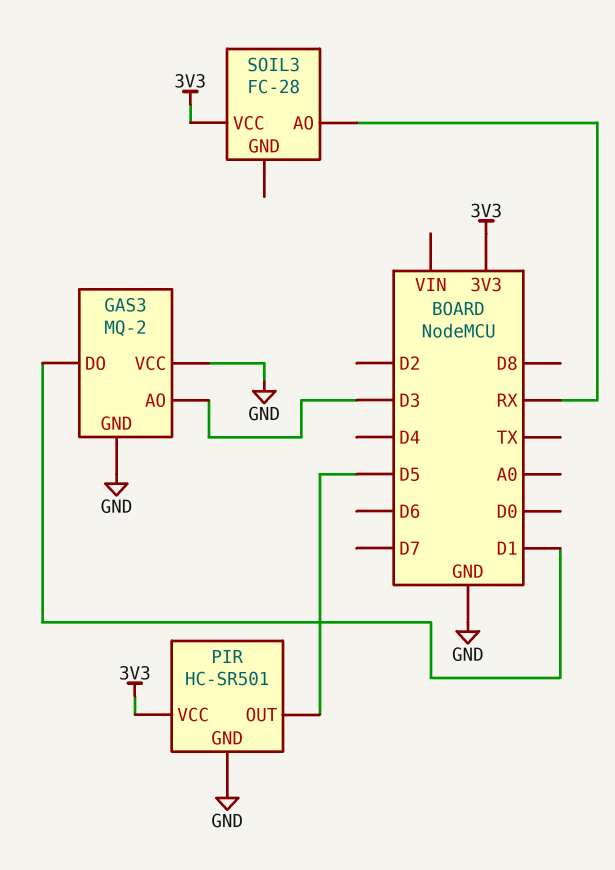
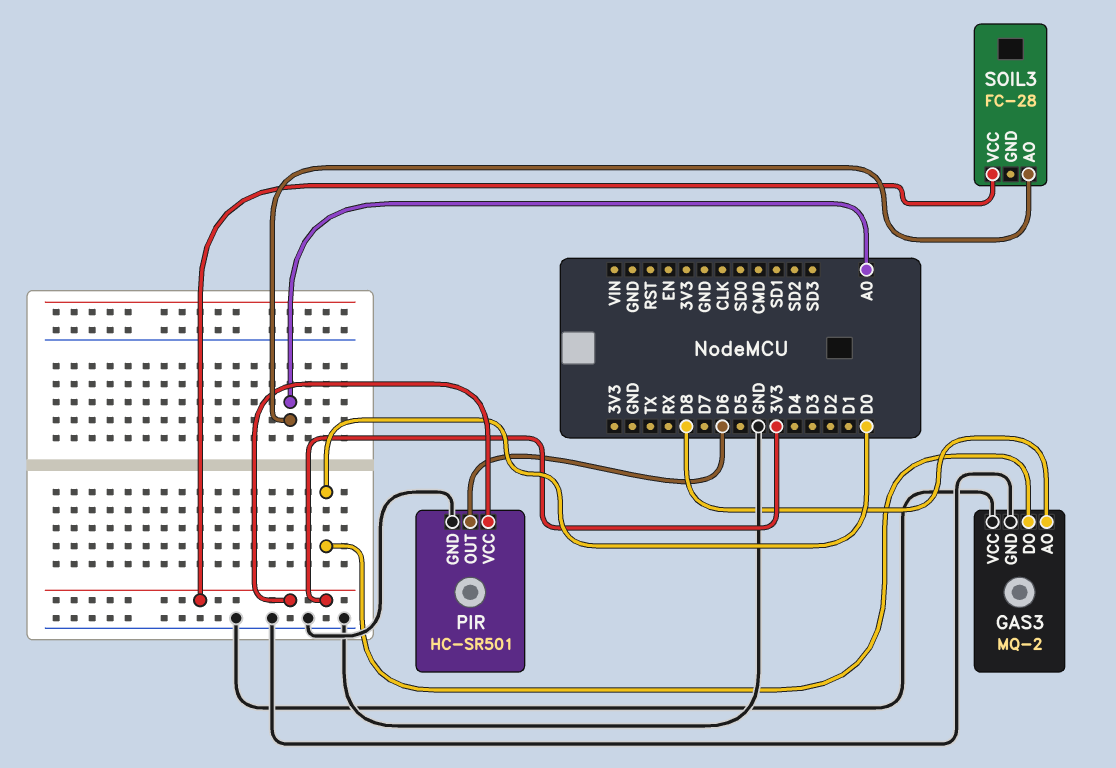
GAS3 pin AO: D3 -> D8
GAS3 pin DO: D1 -> D0
PIR pin OUT: D5 -> D6
SOIL3 pin AO: RX -> A0

